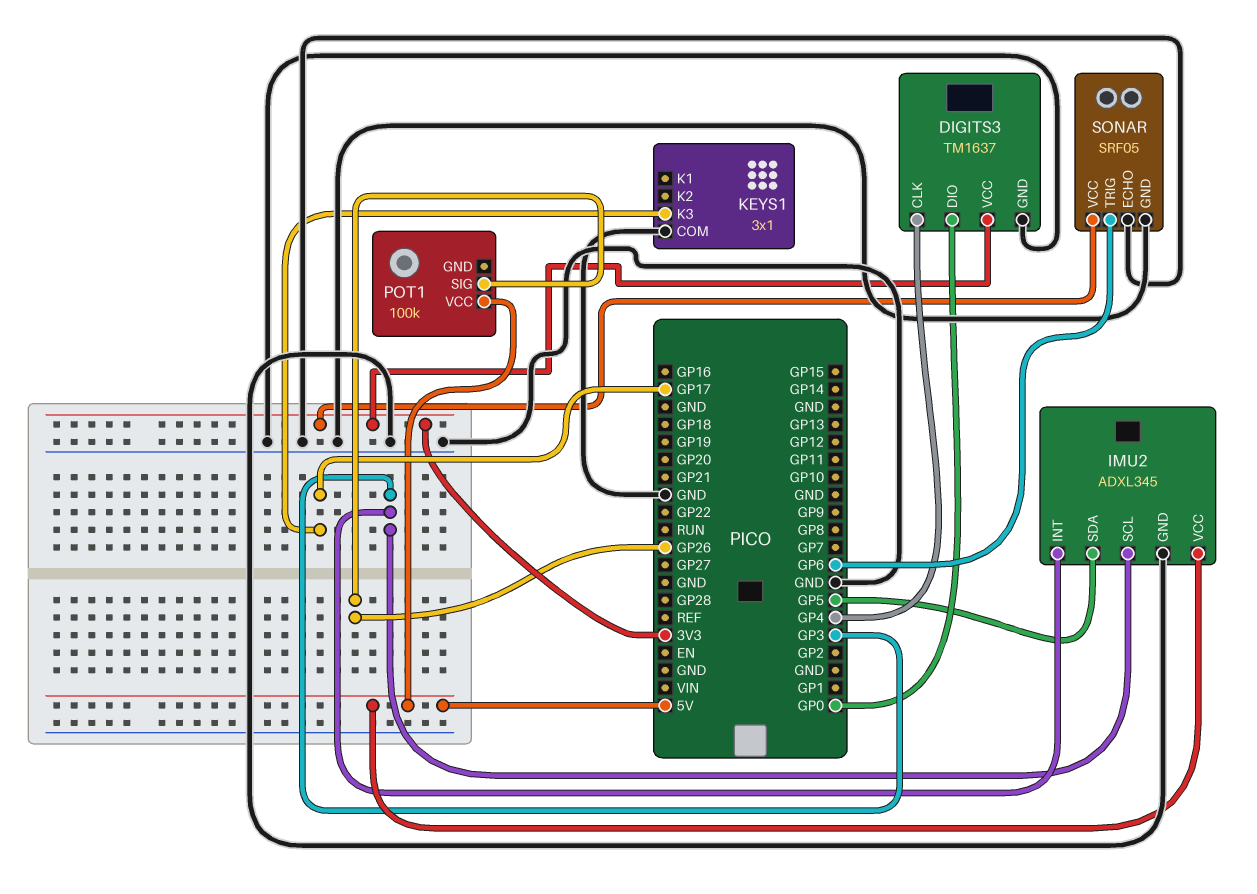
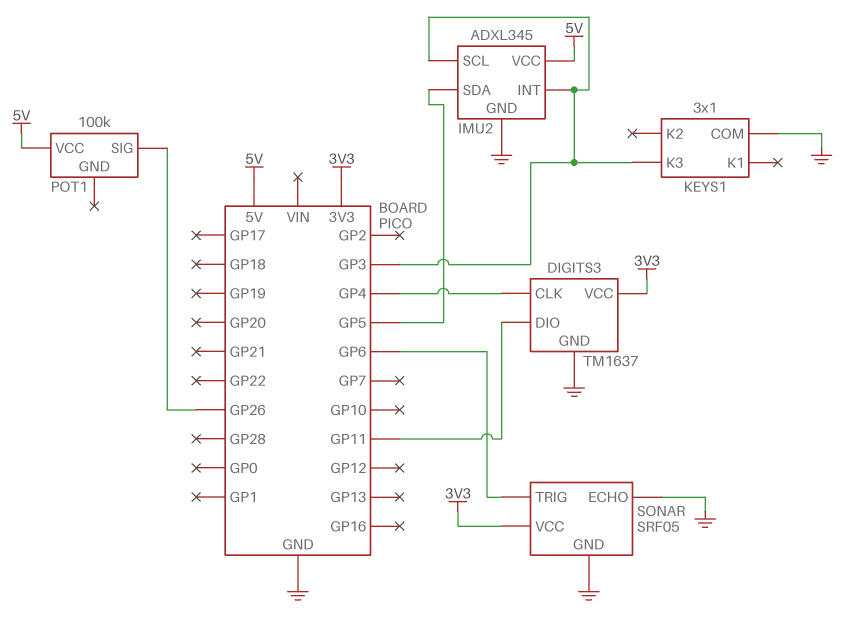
DIGITS3 pin DIO: GP0 -> GP11
KEYS1 pin K3: GP17 -> GP3

